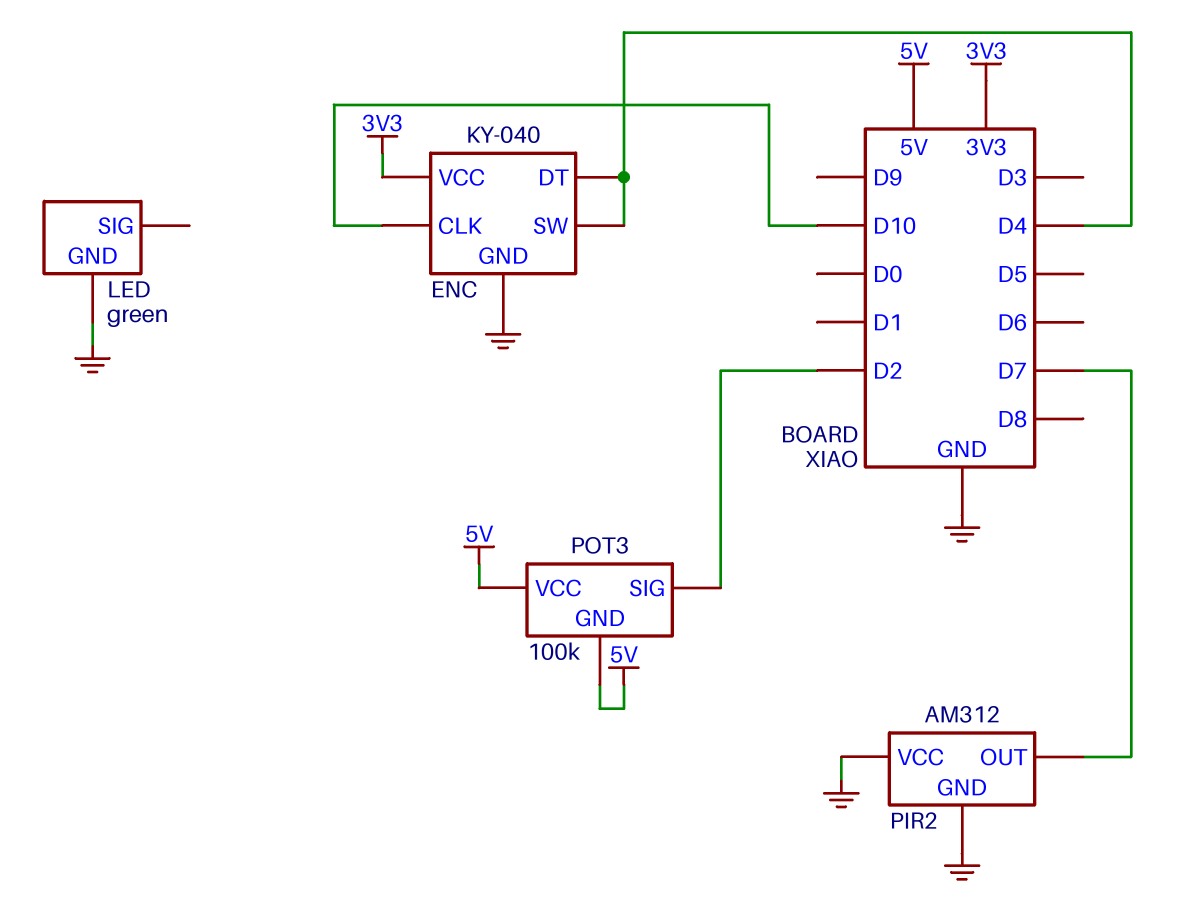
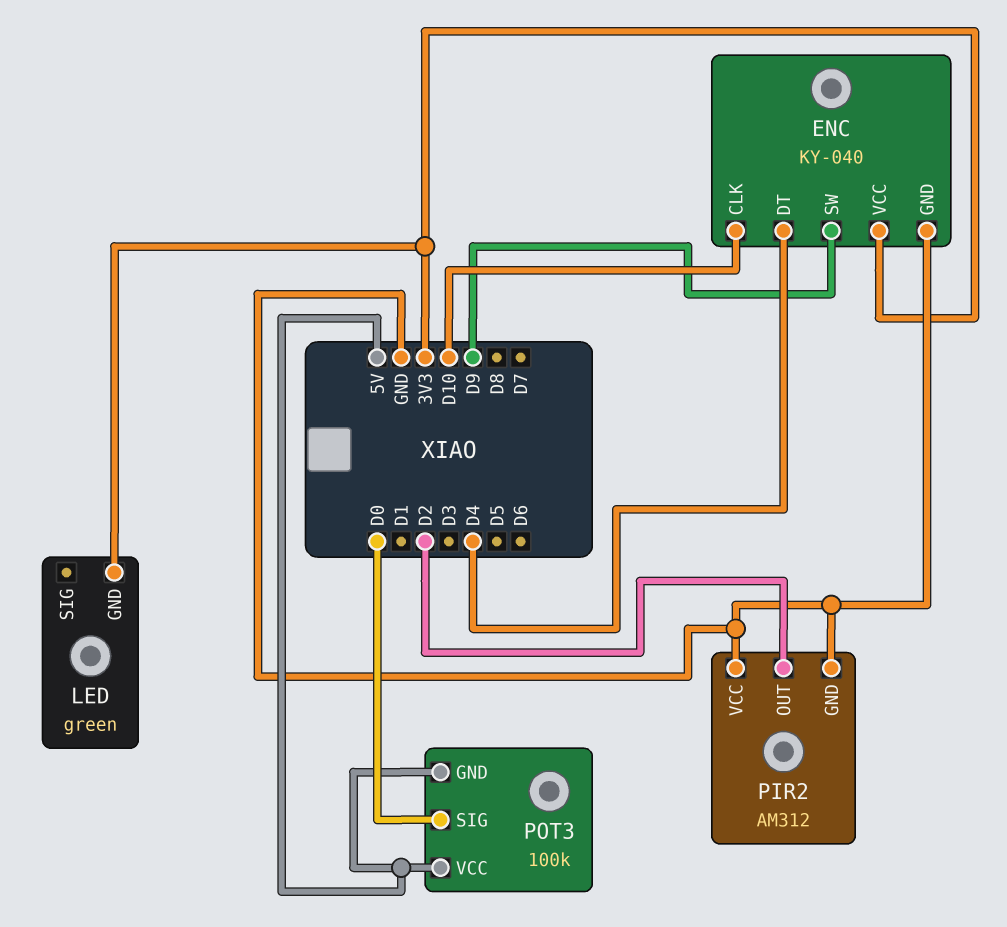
ENC pin SW: D4 -> D9
LED pin GND: GND -> 3V3
PIR2 pin OUT: D7 -> D2
POT3 pin SIG: D2 -> D0

